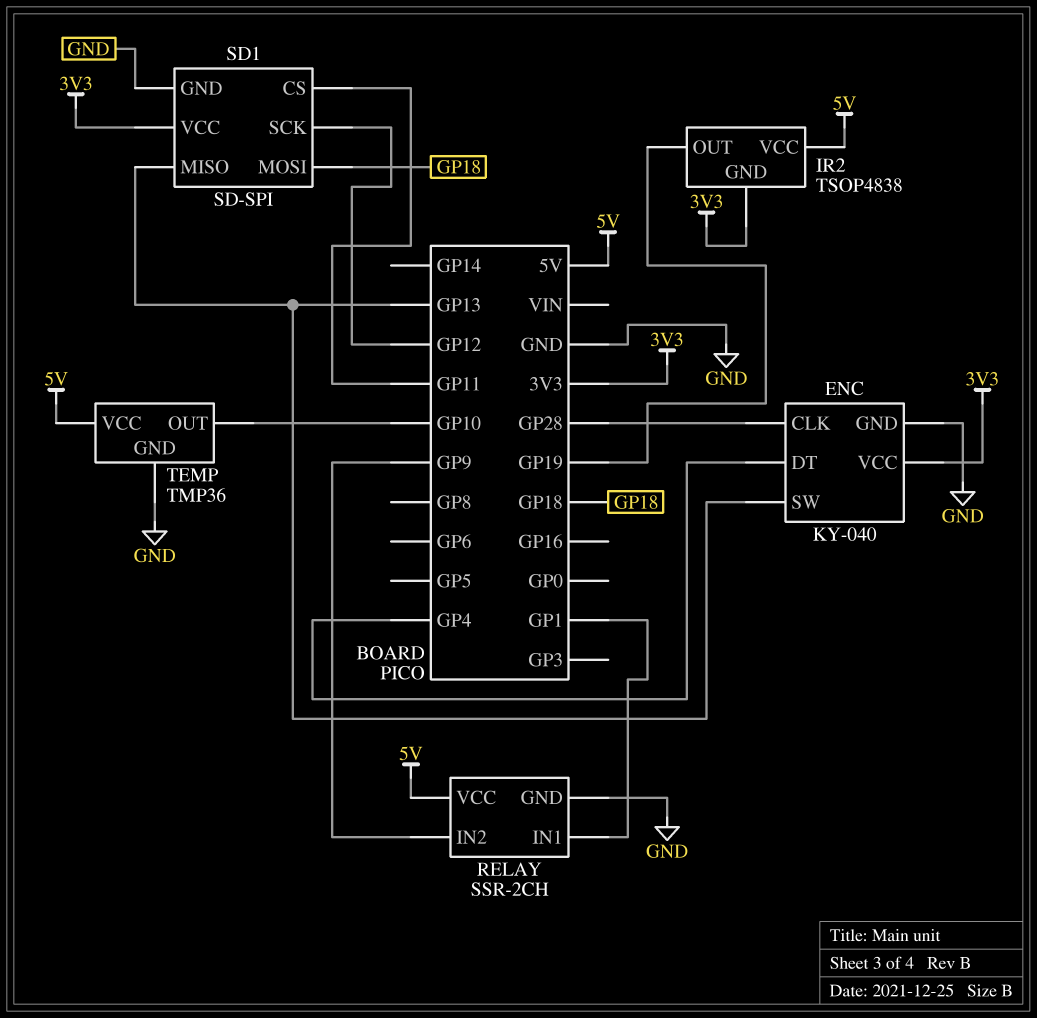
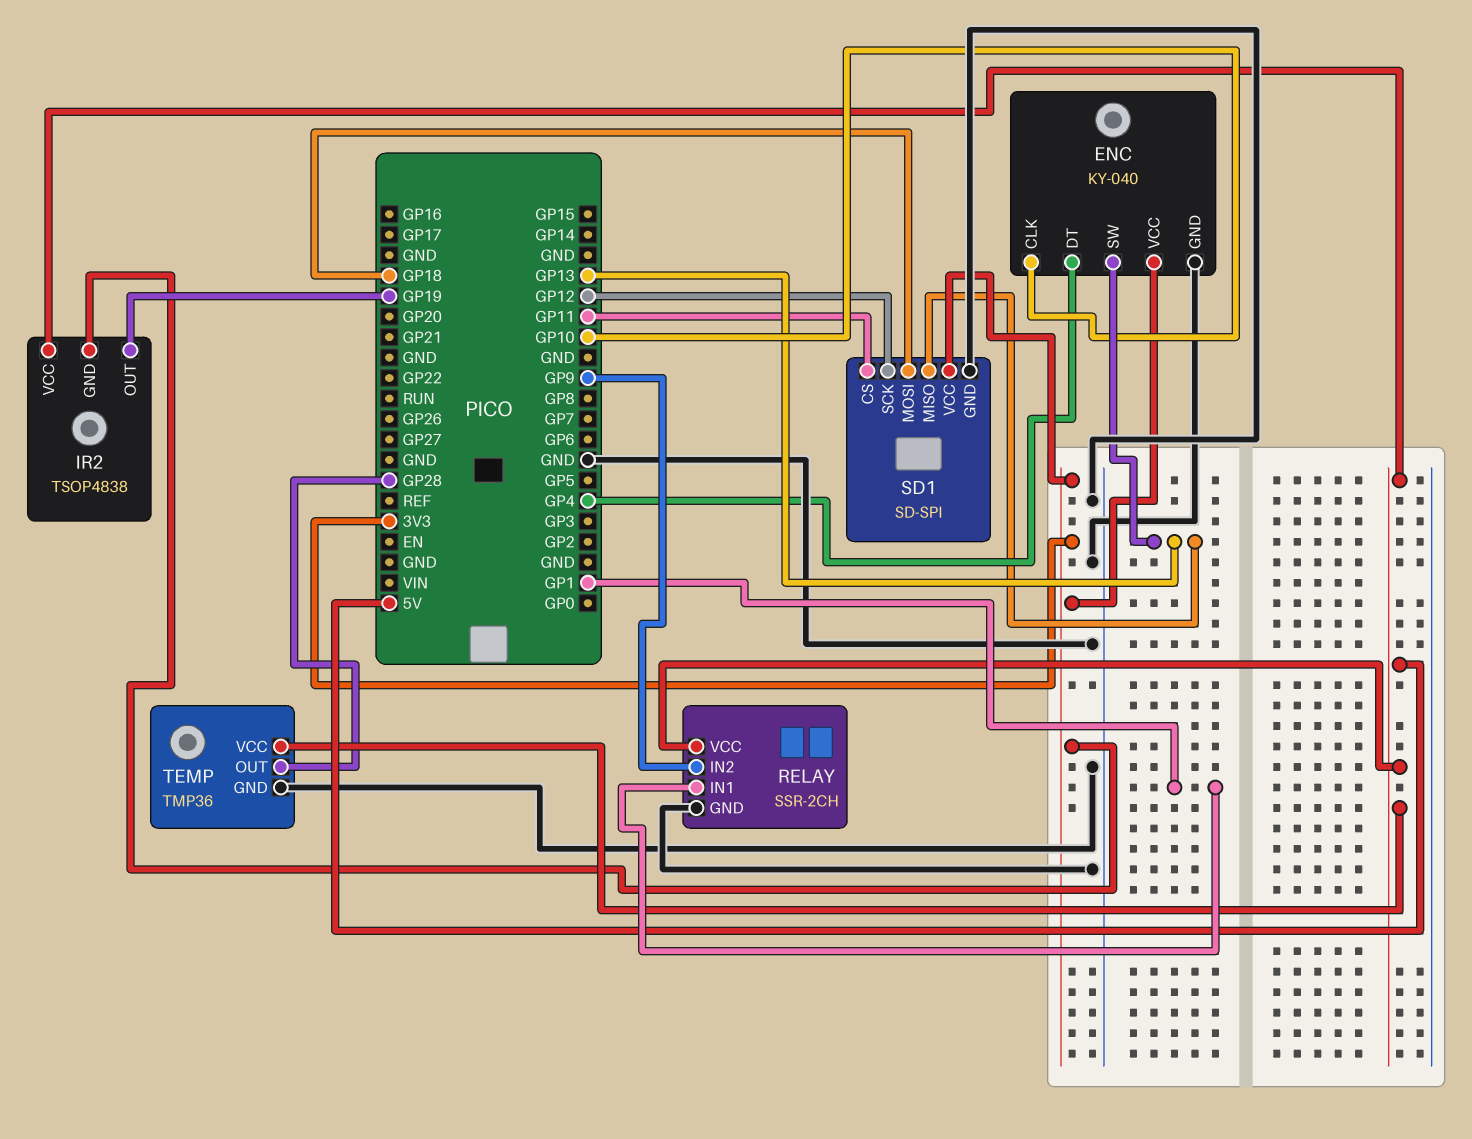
ENC pin CLK: GP28 -> GP10
TEMP pin OUT: GP10 -> GP28

